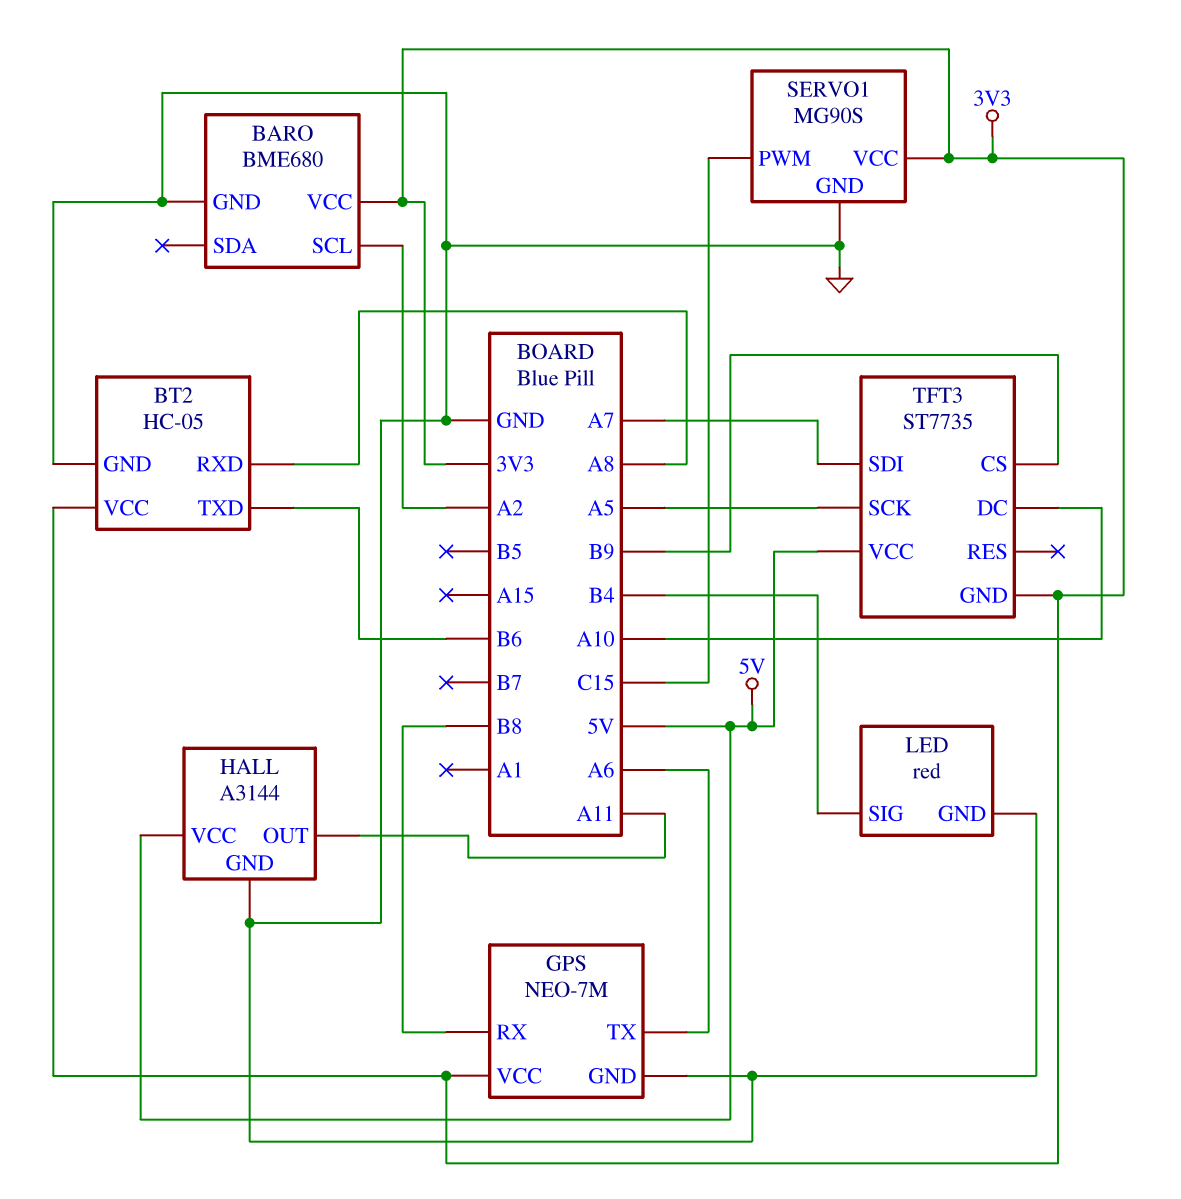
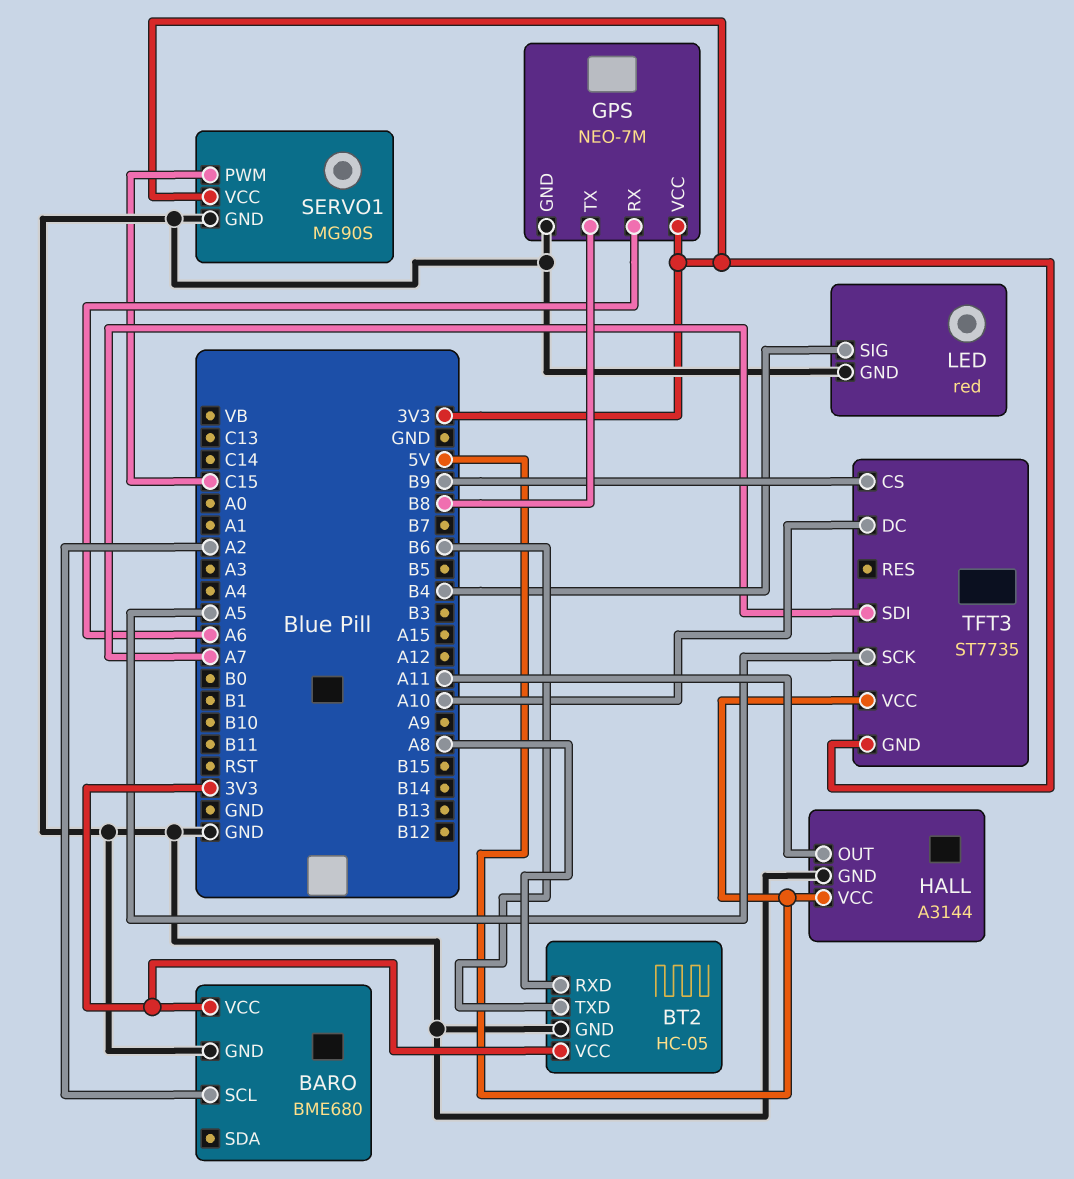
GPS pin RX: B8 -> A6
GPS pin TX: A6 -> B8

